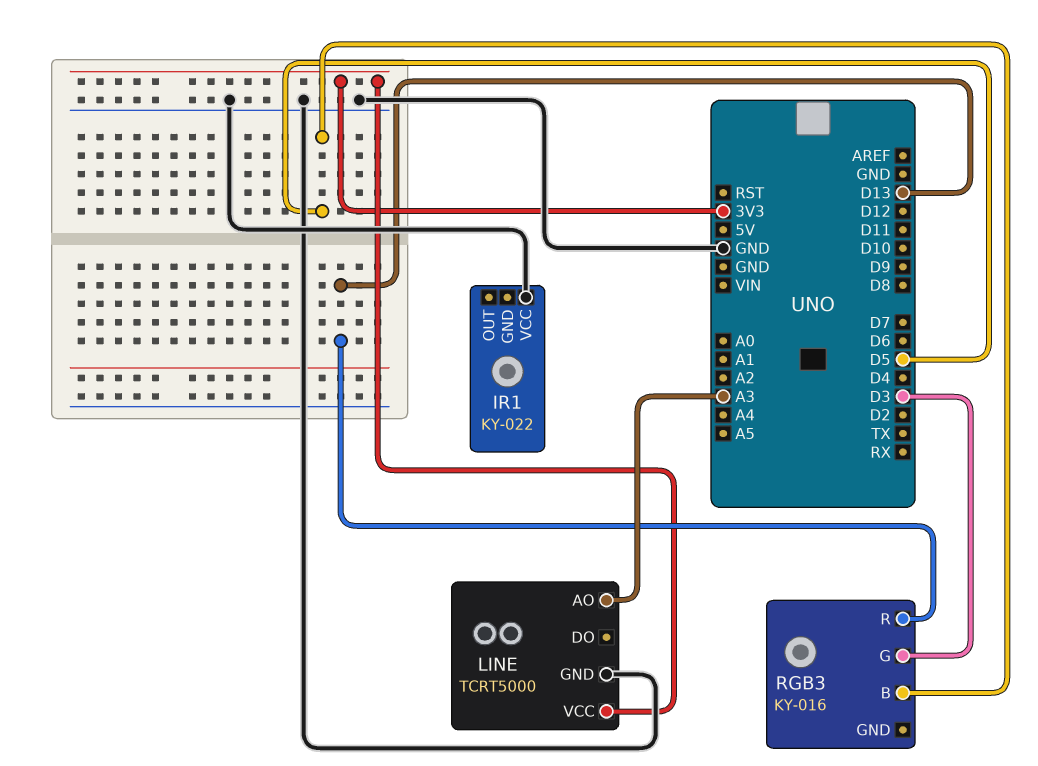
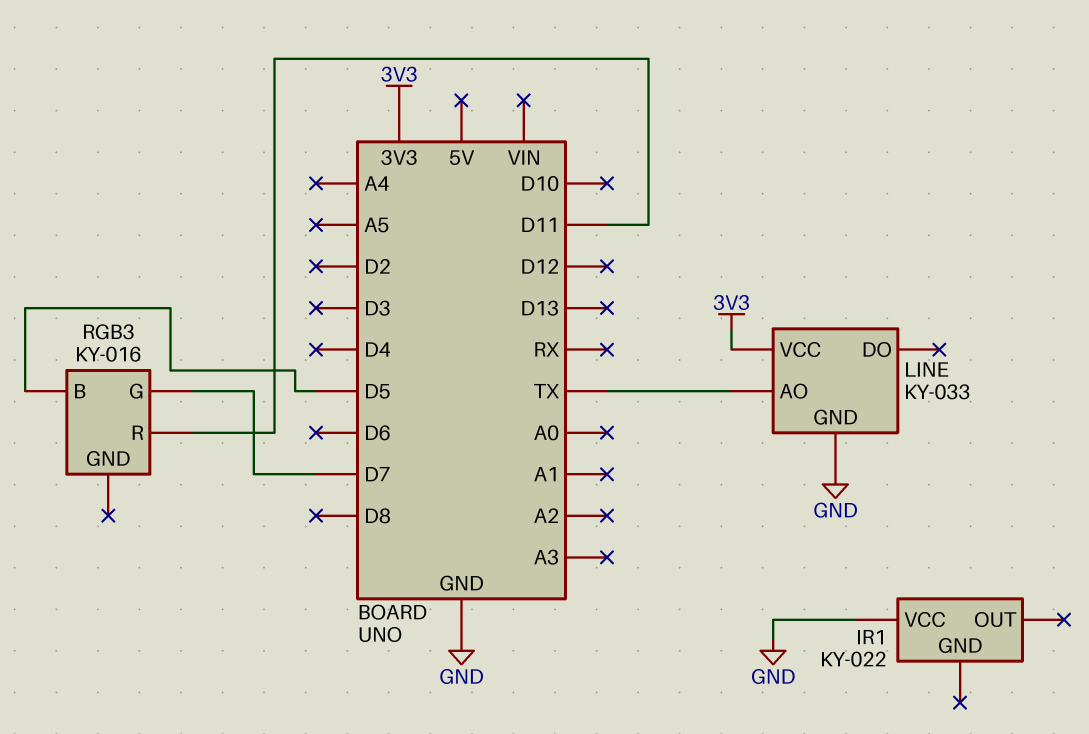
LINE: TCRT5000 -> KY-033
LINE pin AO: A3 -> TX
RGB3 pin G: D3 -> D7
RGB3 pin R: D13 -> D11

